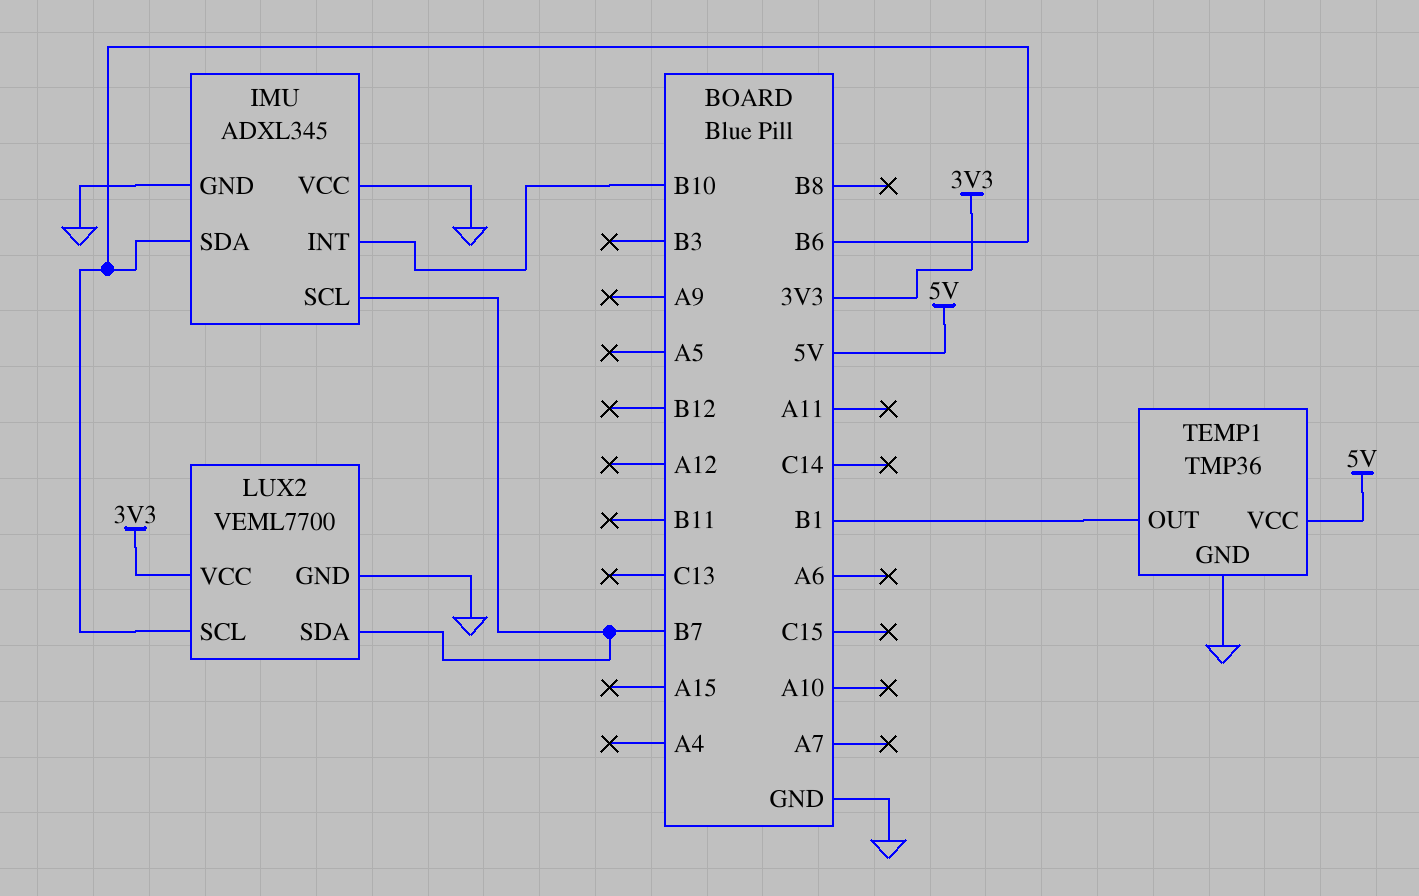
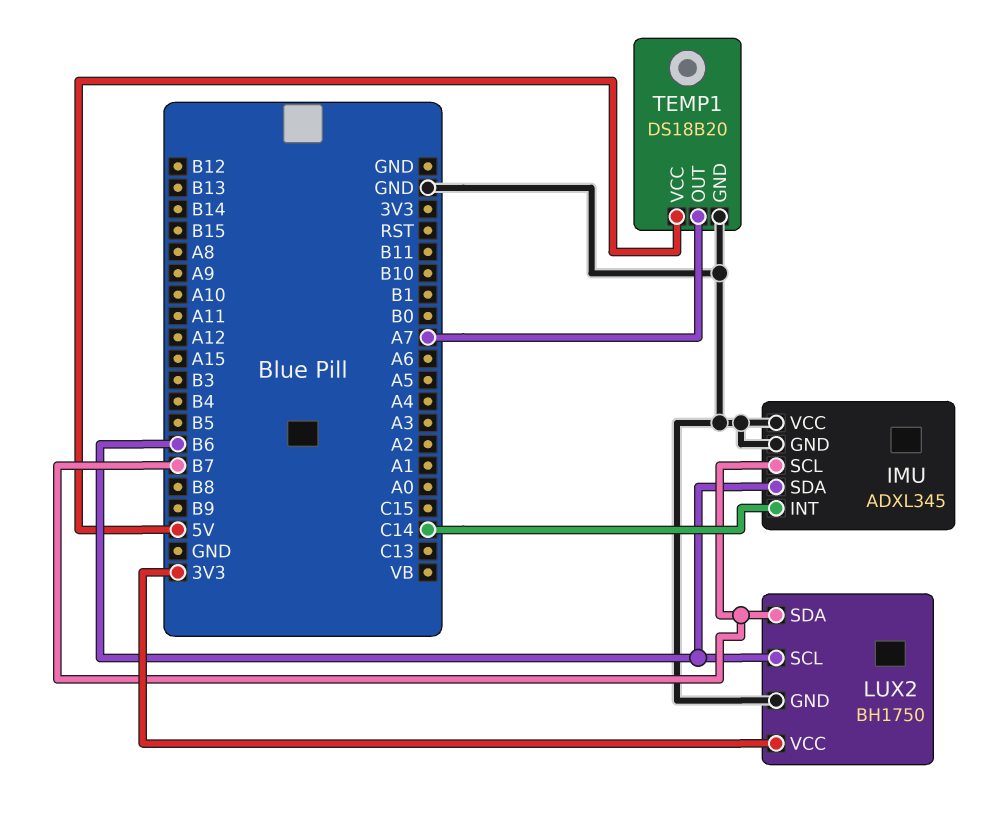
IMU pin INT: B10 -> C14
LUX2: VEML7700 -> BH1750
TEMP1: TMP36 -> DS18B20
TEMP1 pin OUT: B1 -> A7

